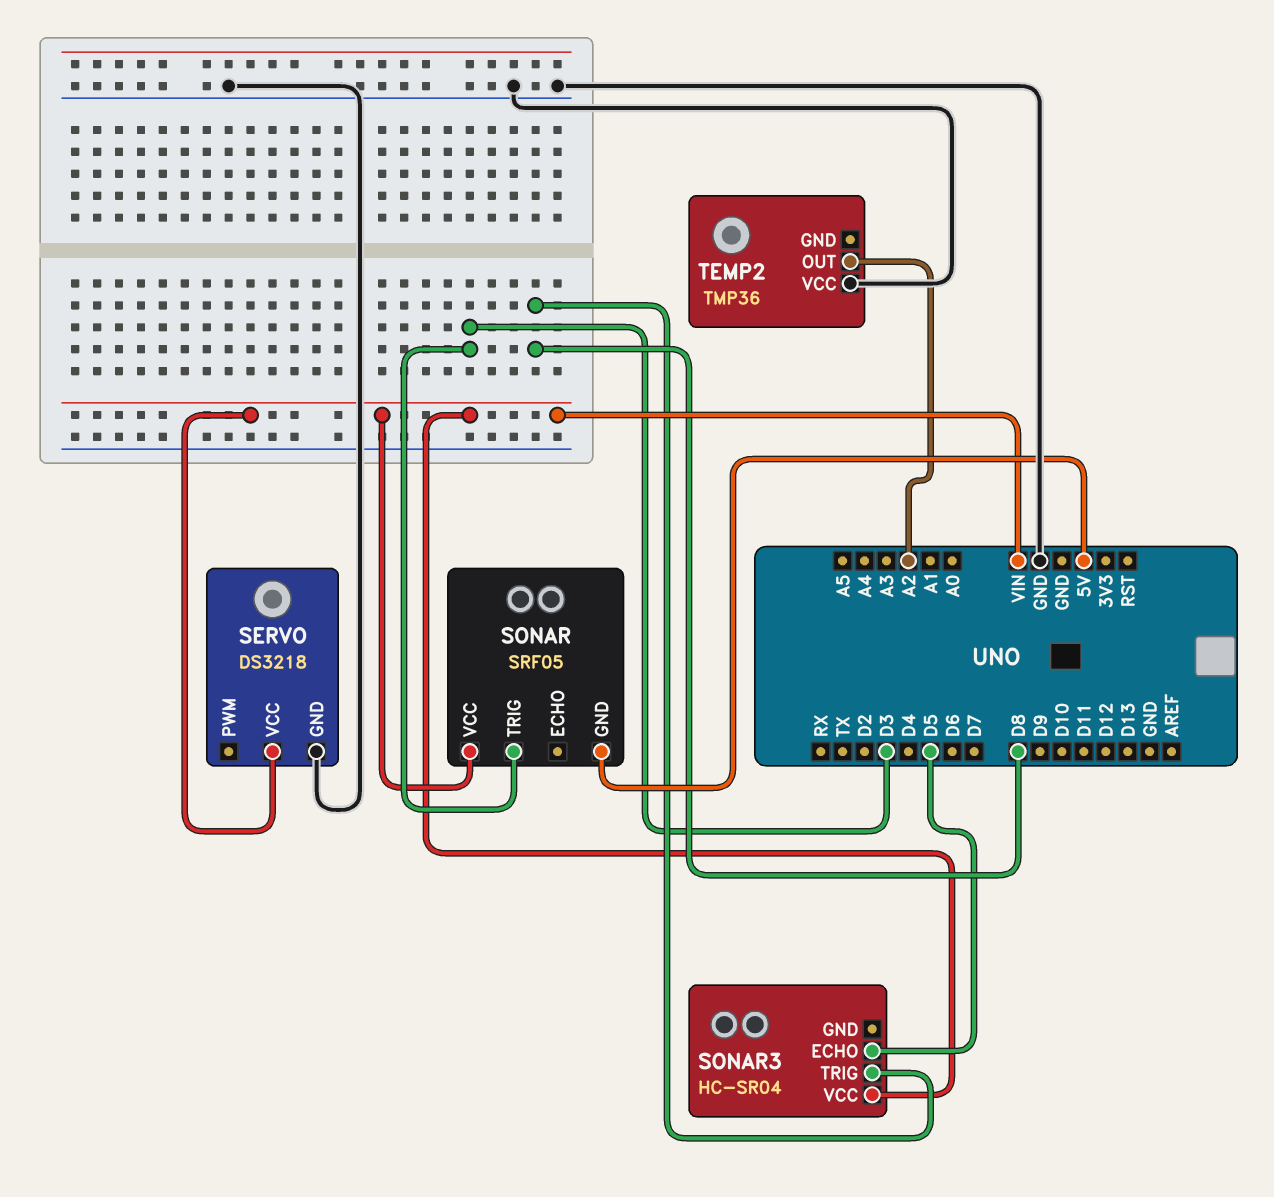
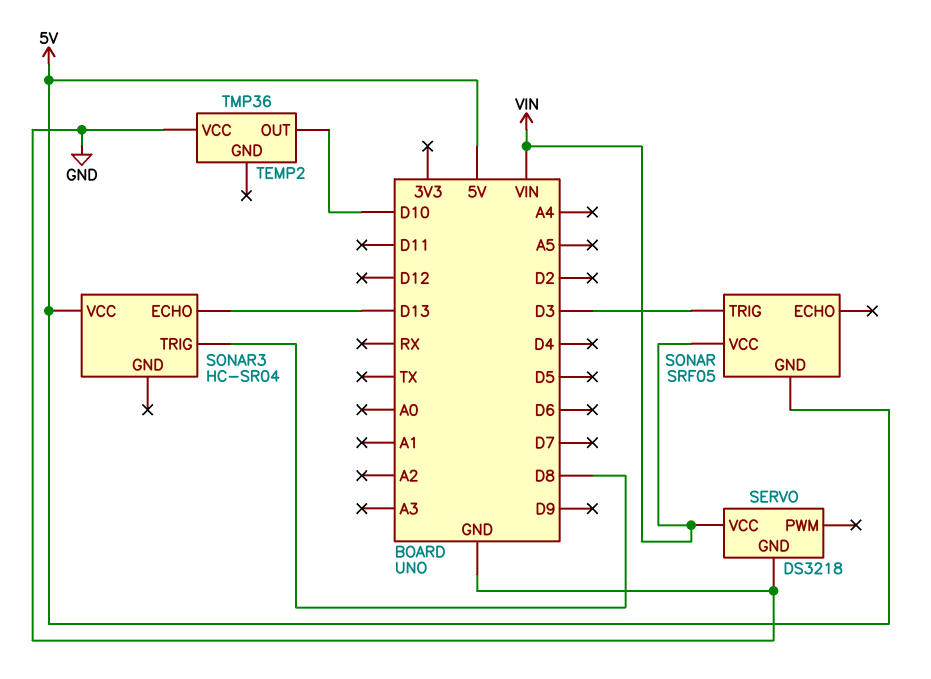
SONAR3 pin ECHO: D5 -> D13
SONAR3 pin VCC: VIN -> 5V
TEMP2 pin OUT: A2 -> D10

